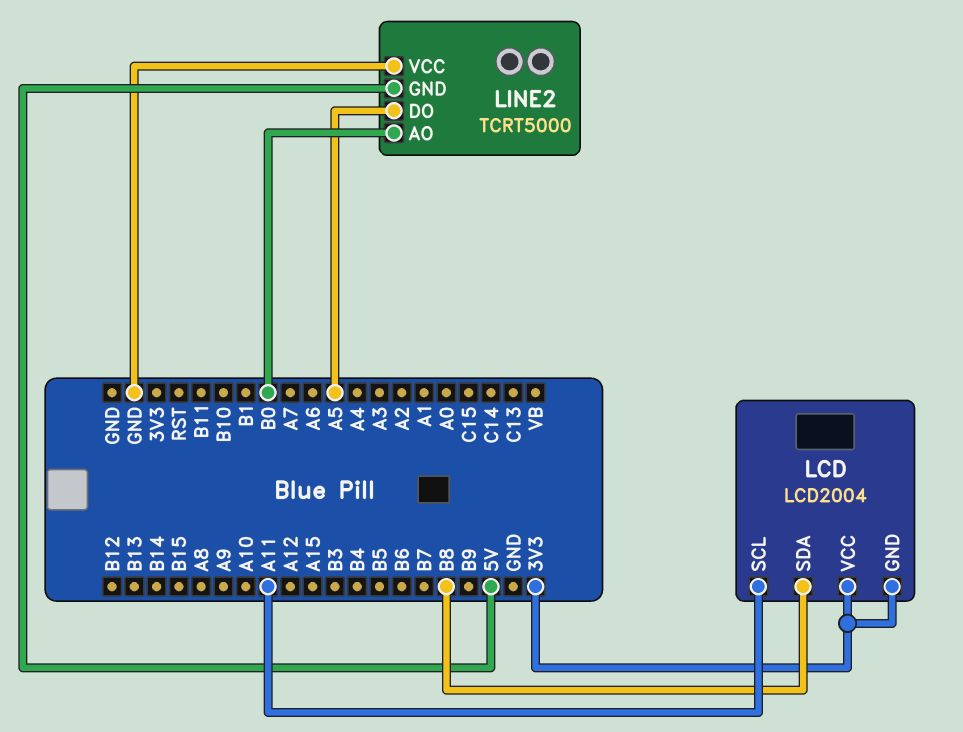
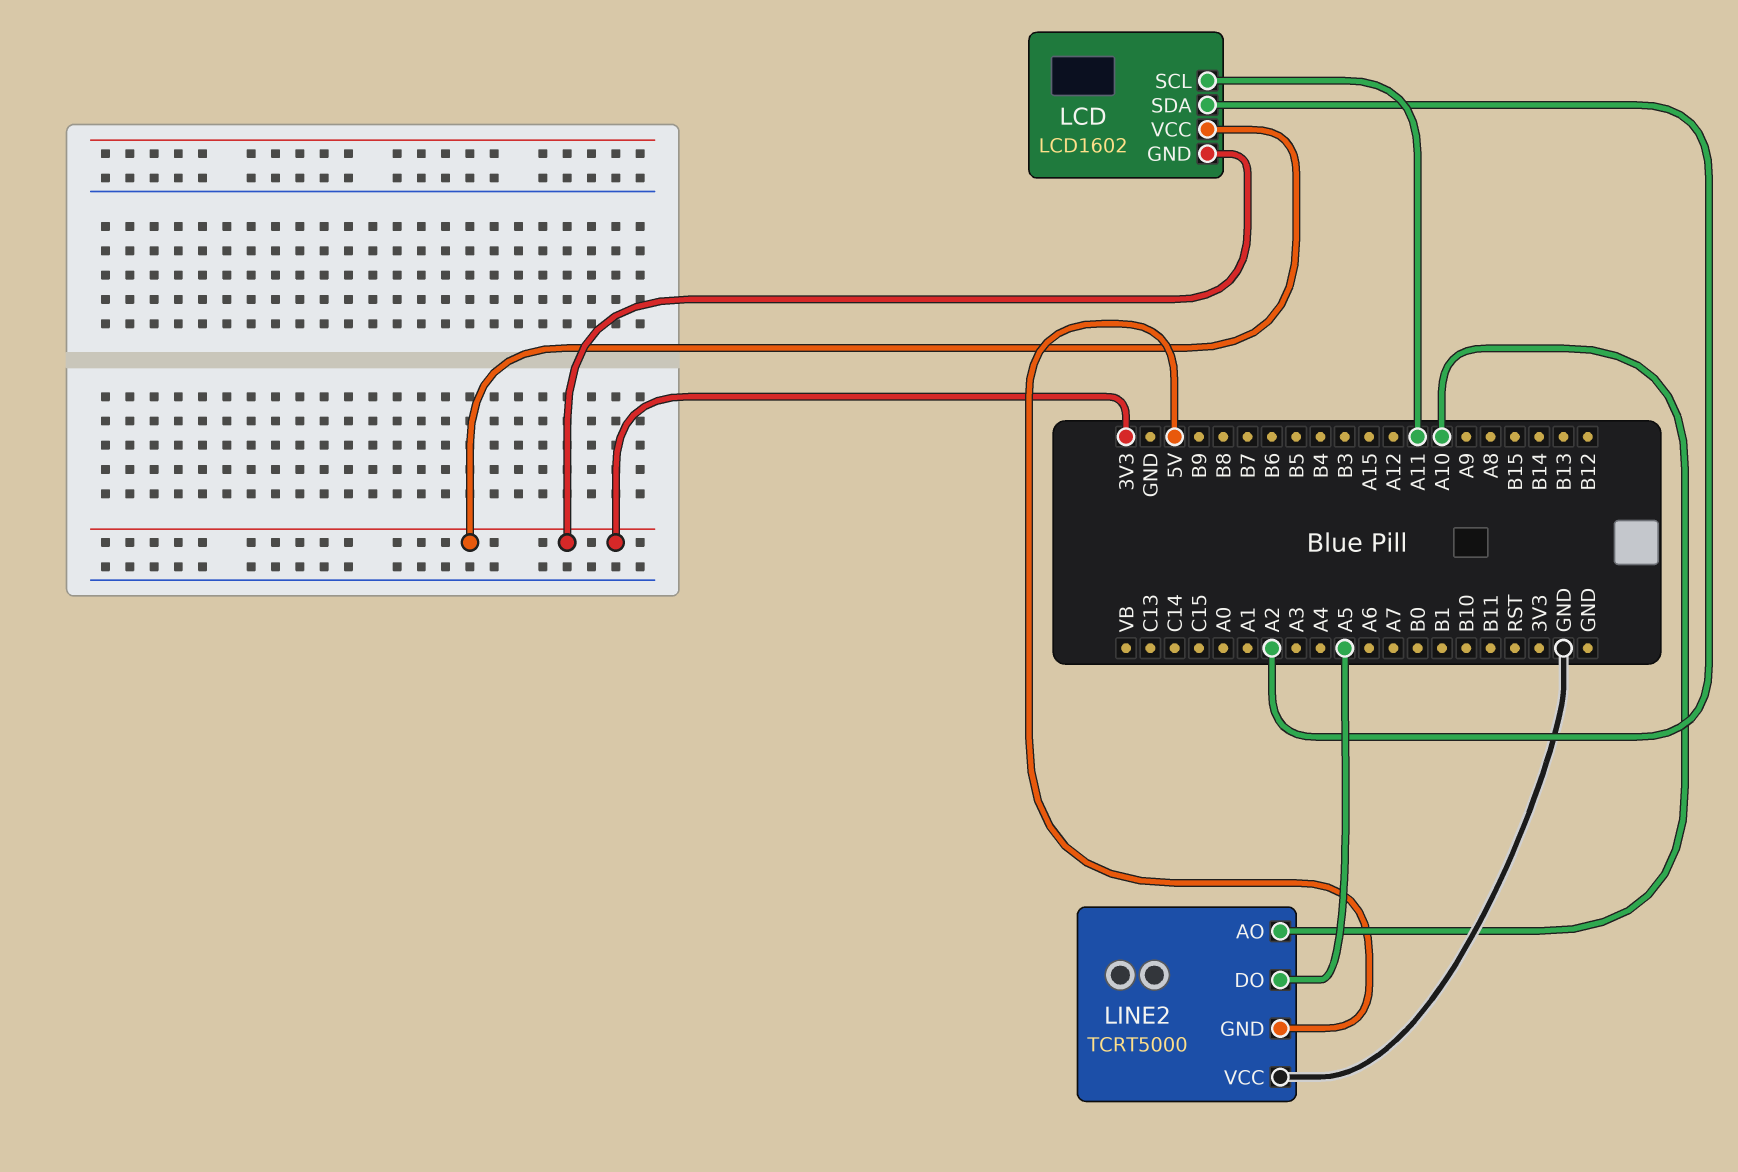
LCD: LCD2004 -> LCD1602
LCD pin SDA: B8 -> A2
LINE2 pin AO: B0 -> A10

